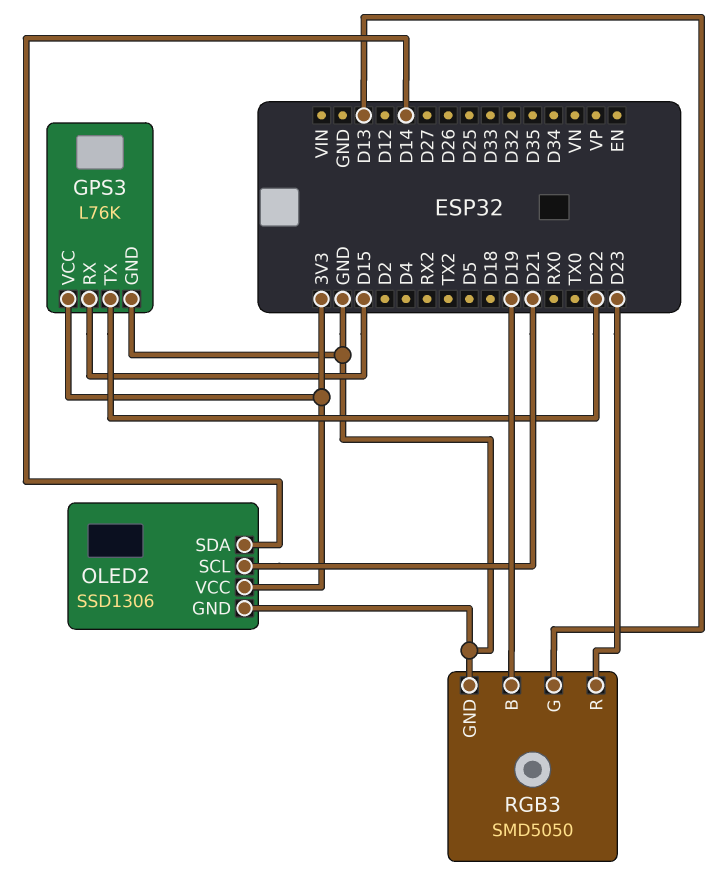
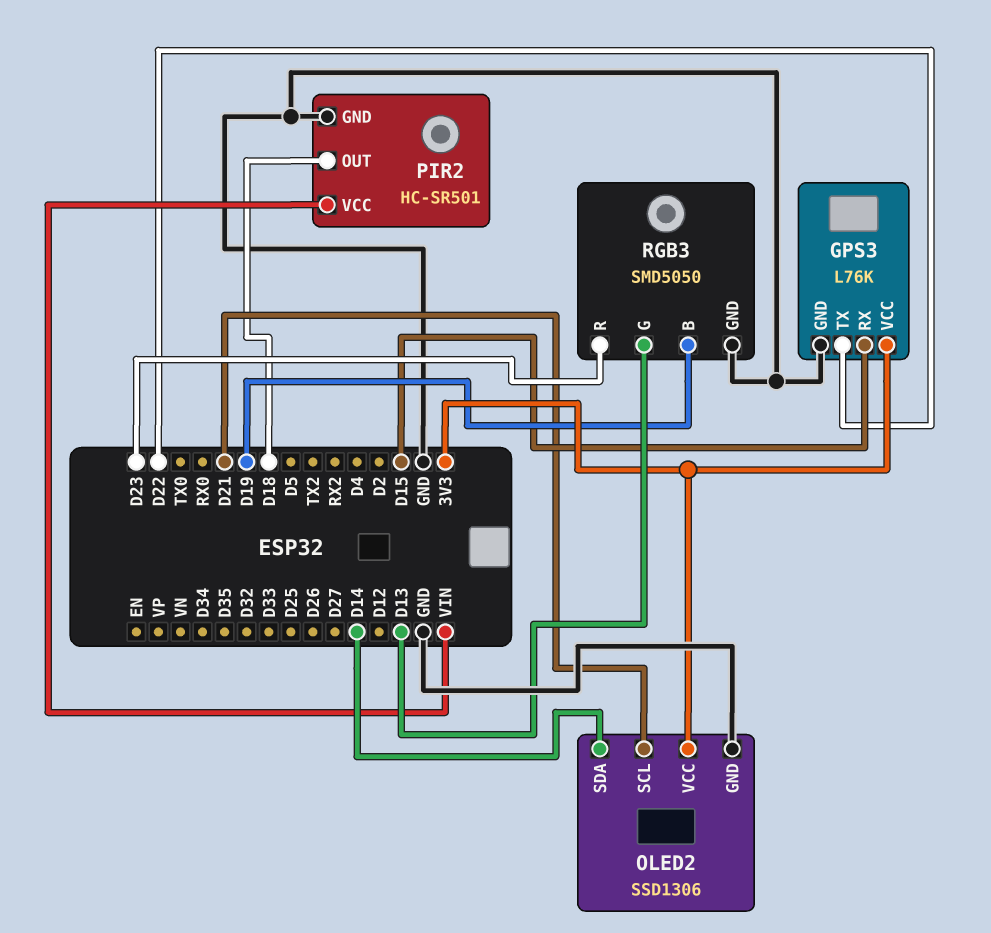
PIR2: none -> HC-SR501
PIR2 pin GND: none -> GND
PIR2 pin OUT: none -> D18
PIR2 pin VCC: none -> VIN

